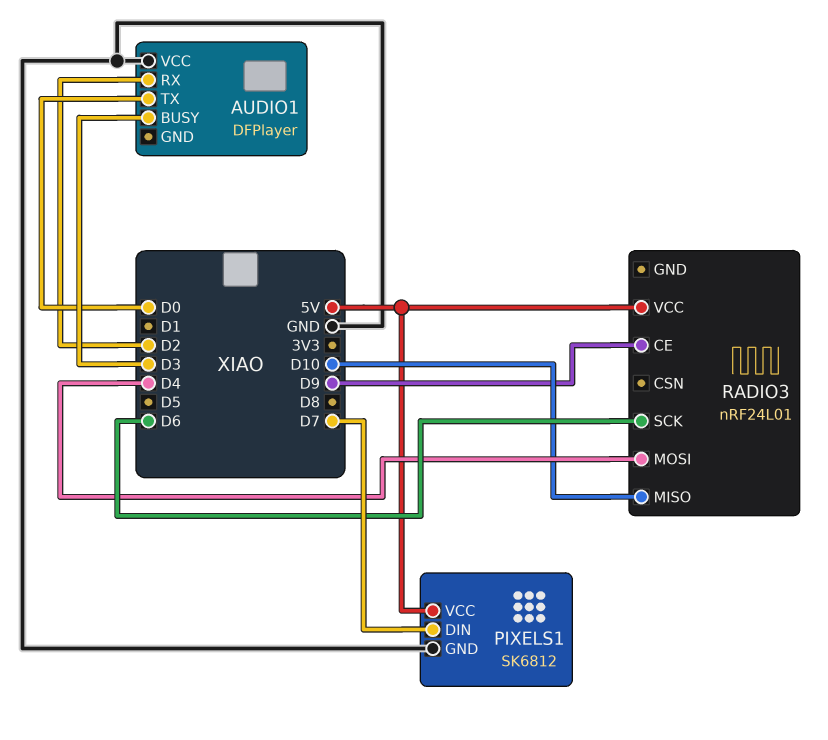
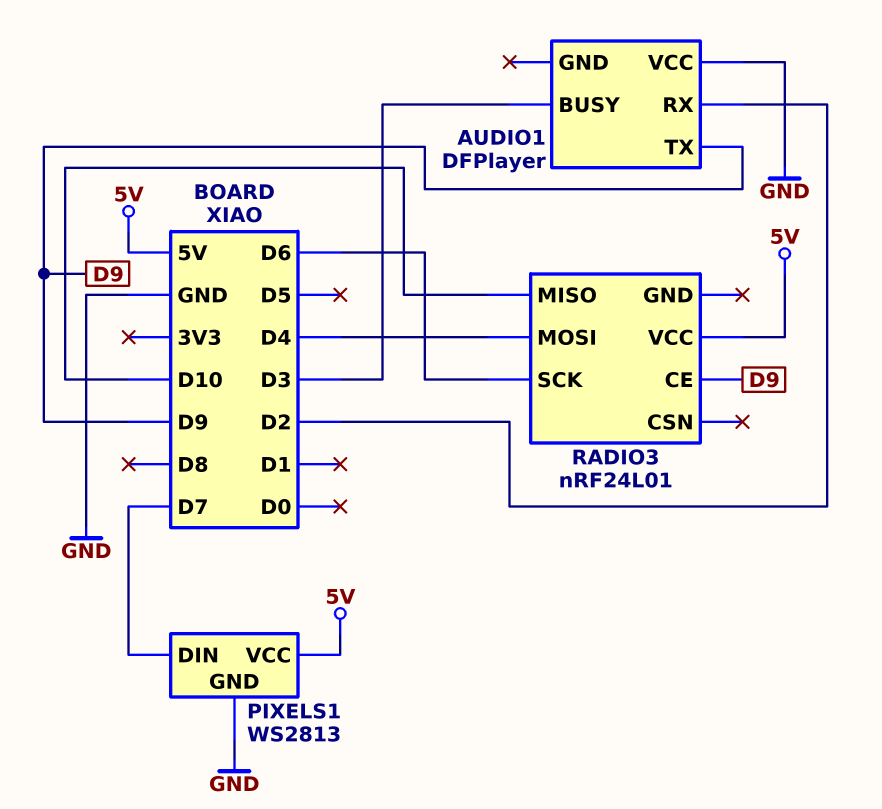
AUDIO1 pin TX: D0 -> D9
PIXELS1: SK6812 -> WS2813

